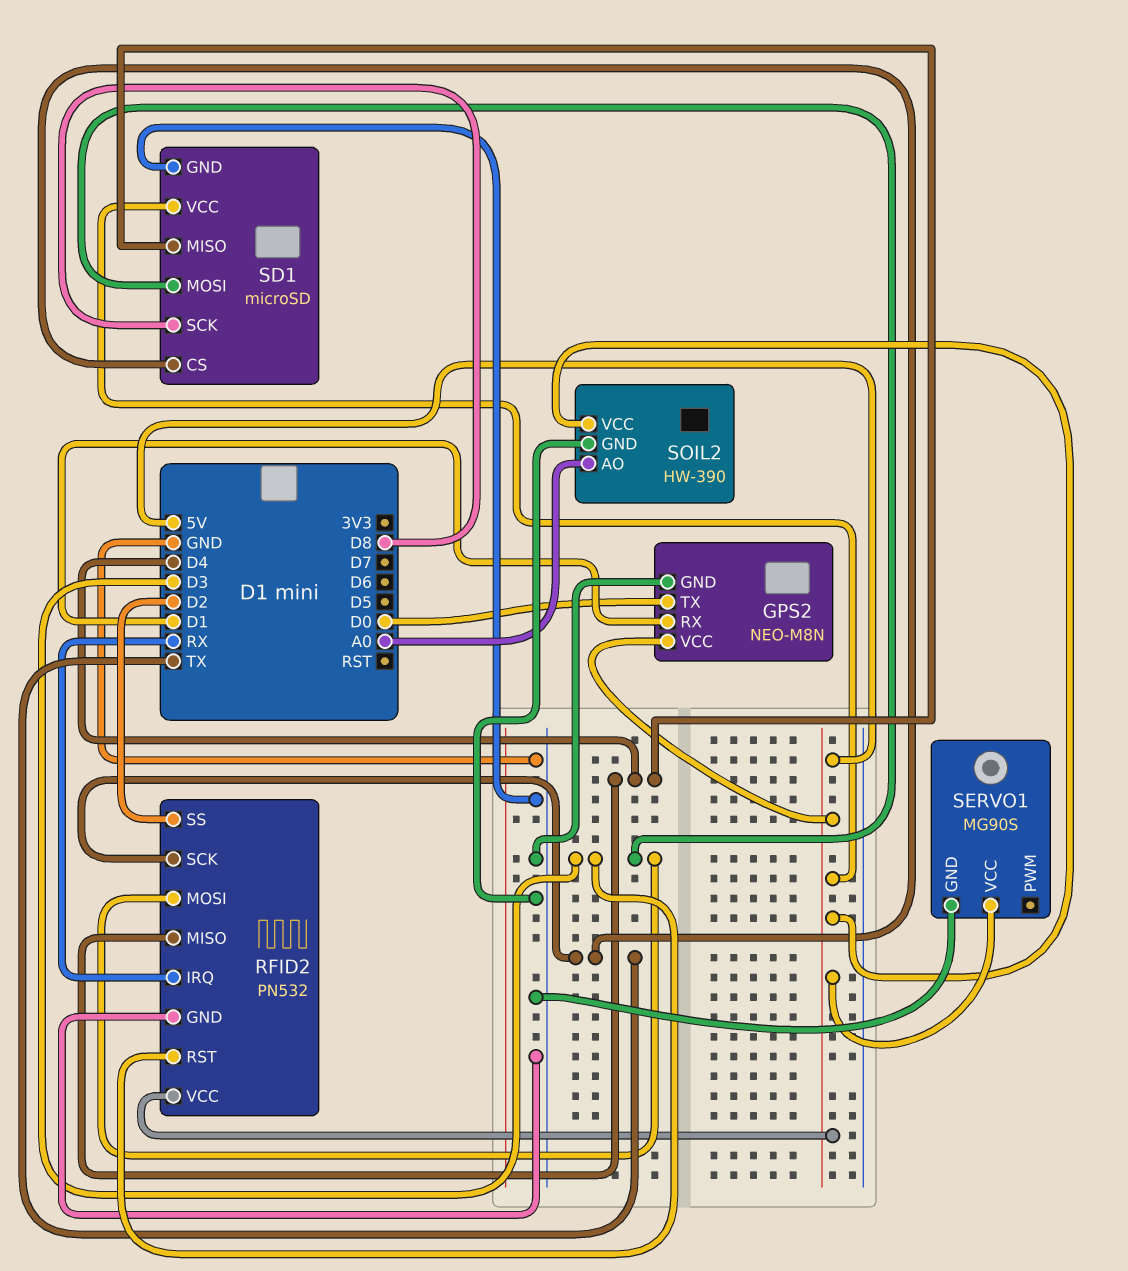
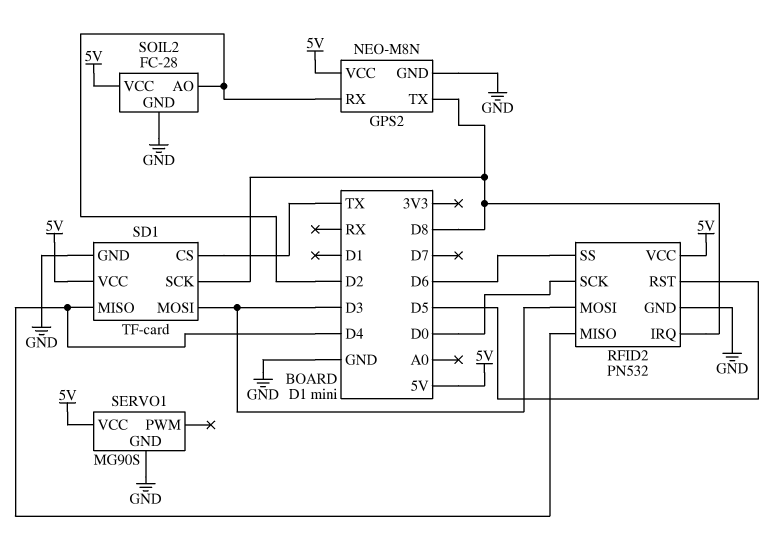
GPS2 pin RX: D1 -> D2
GPS2 pin TX: D0 -> D8
RFID2 pin IRQ: RX -> D8
RFID2 pin RST: D3 -> D5
RFID2 pin SCK: TX -> D0
RFID2 pin SS: D2 -> D6
SD1: microSD -> TF-card
SOIL2: HW-390 -> FC-28
SOIL2 pin AO: A0 -> D2

